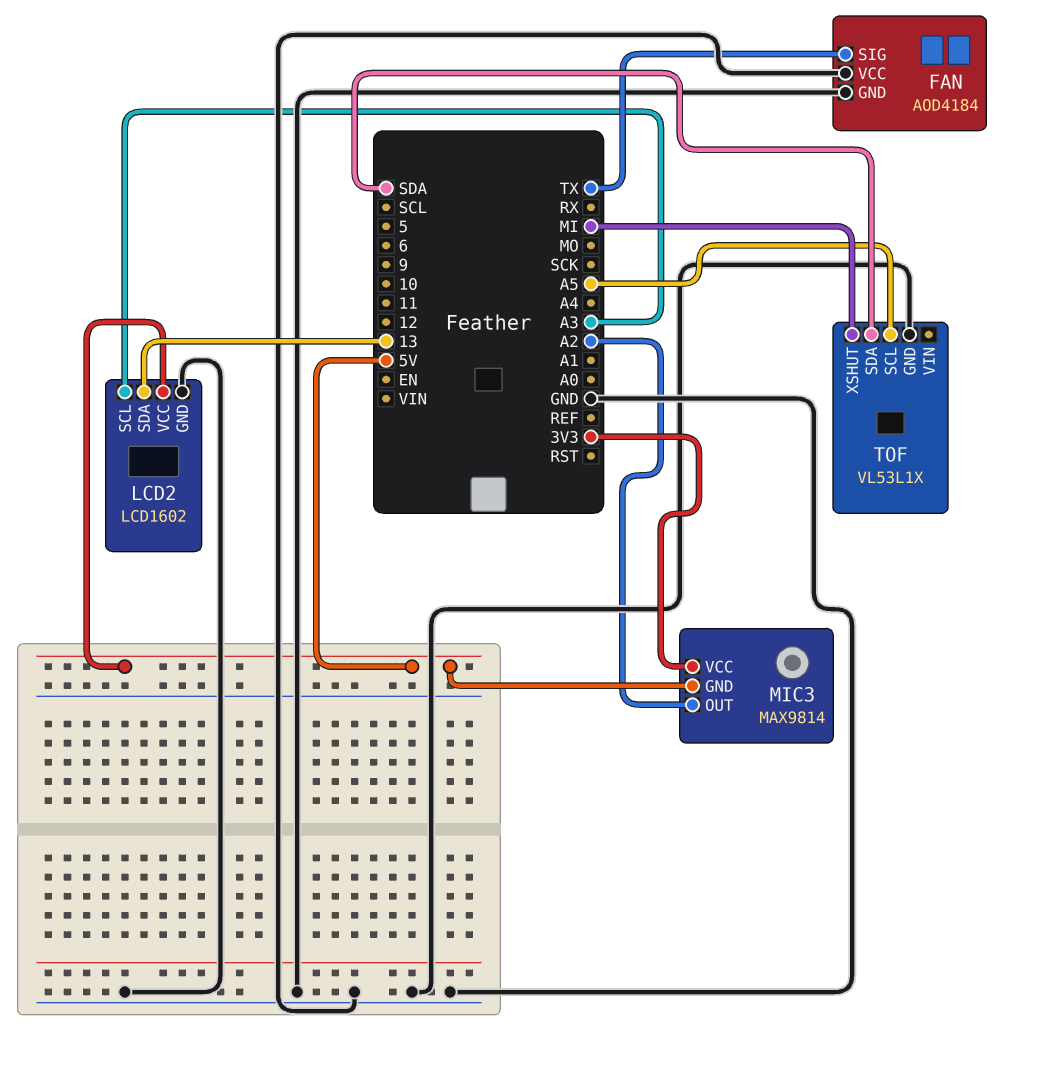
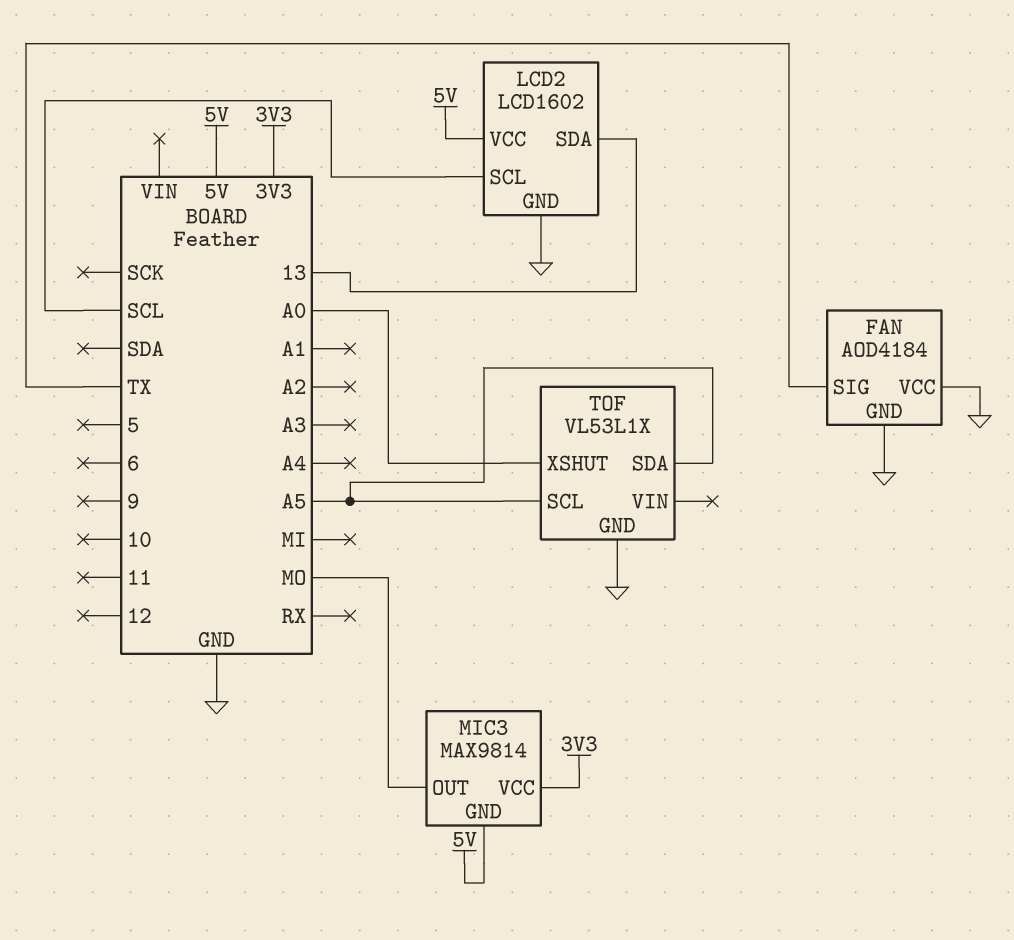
LCD2 pin SCL: A3 -> SCL
MIC3 pin OUT: A2 -> MO
TOF pin SDA: SDA -> A5
TOF pin XSHUT: MI -> A0

